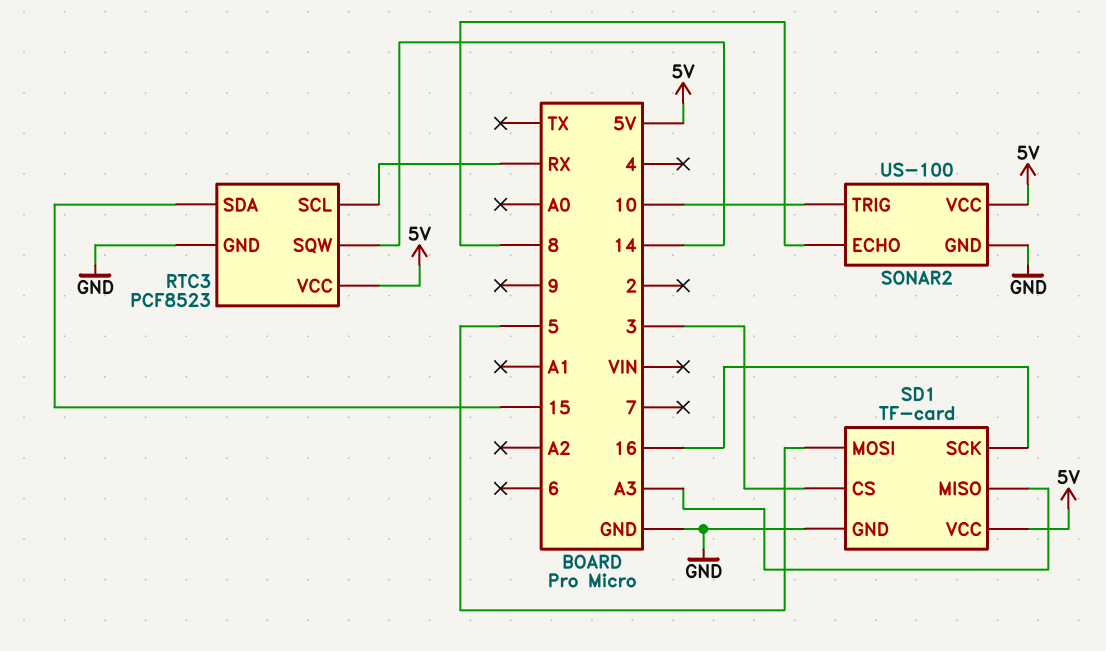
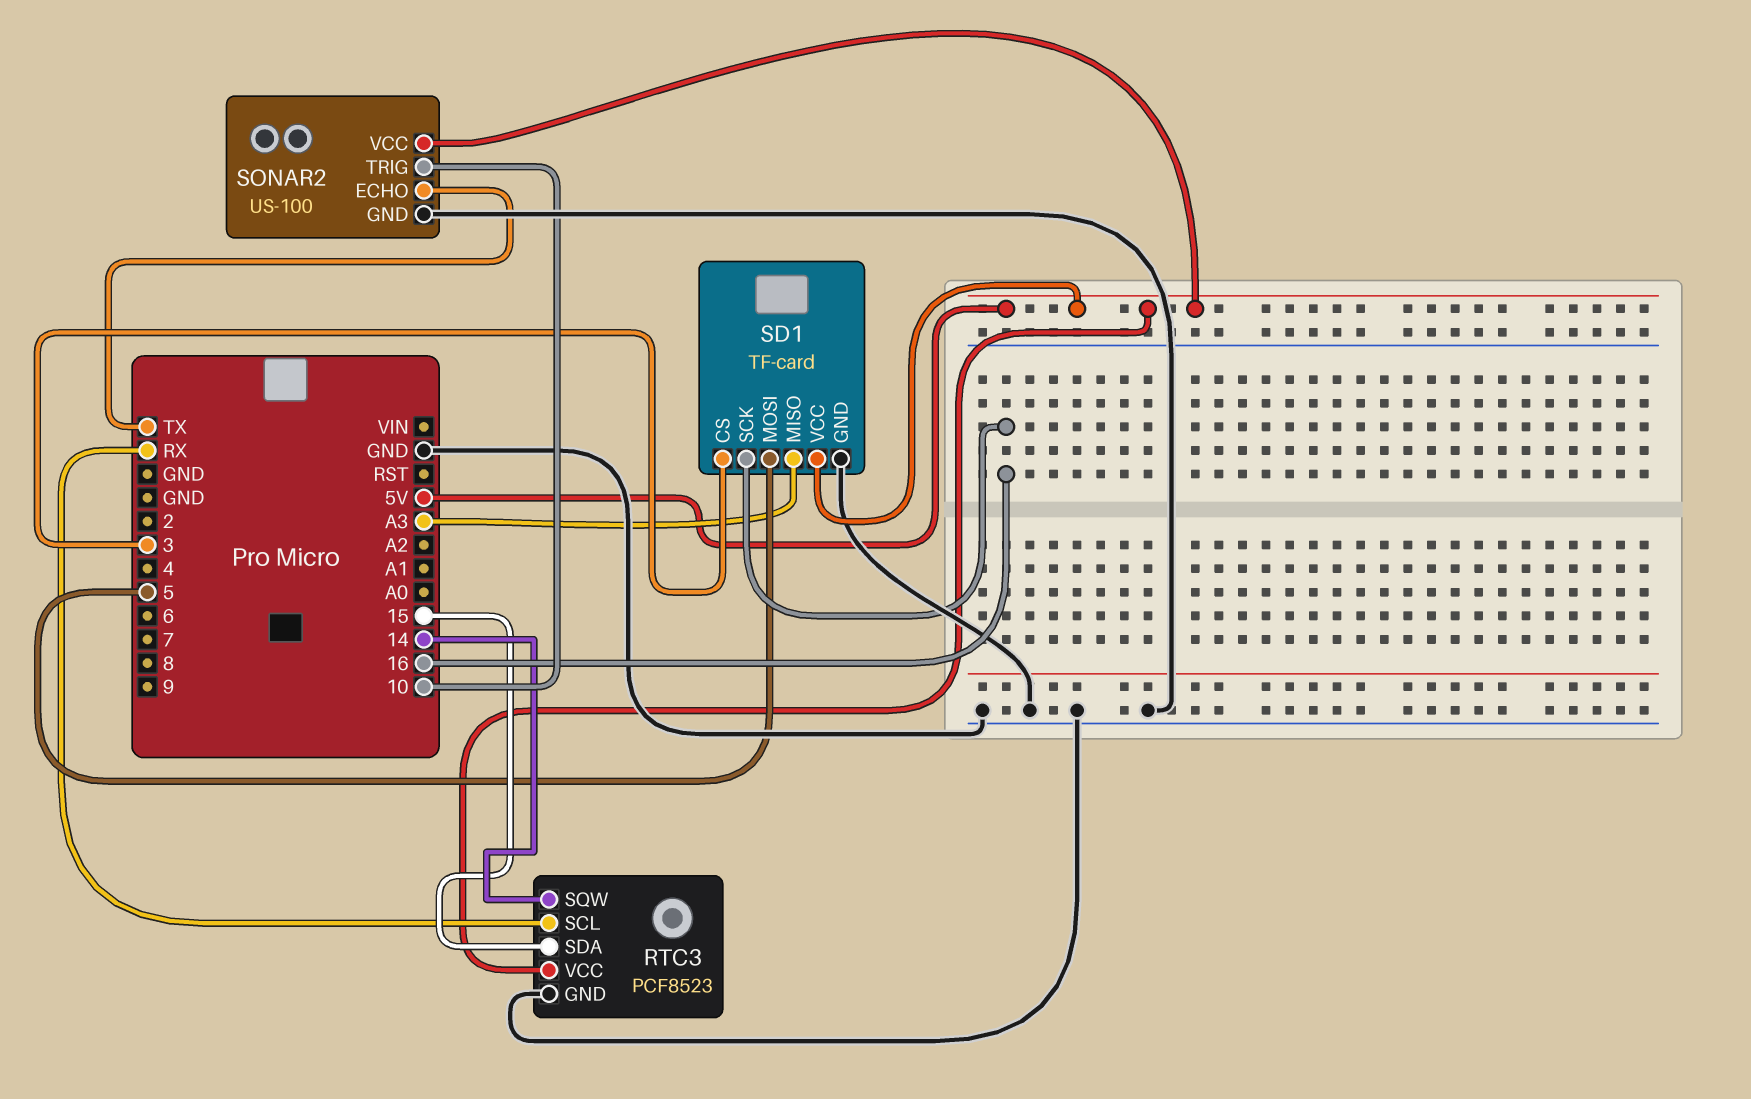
SONAR2 pin ECHO: 8 -> TX

